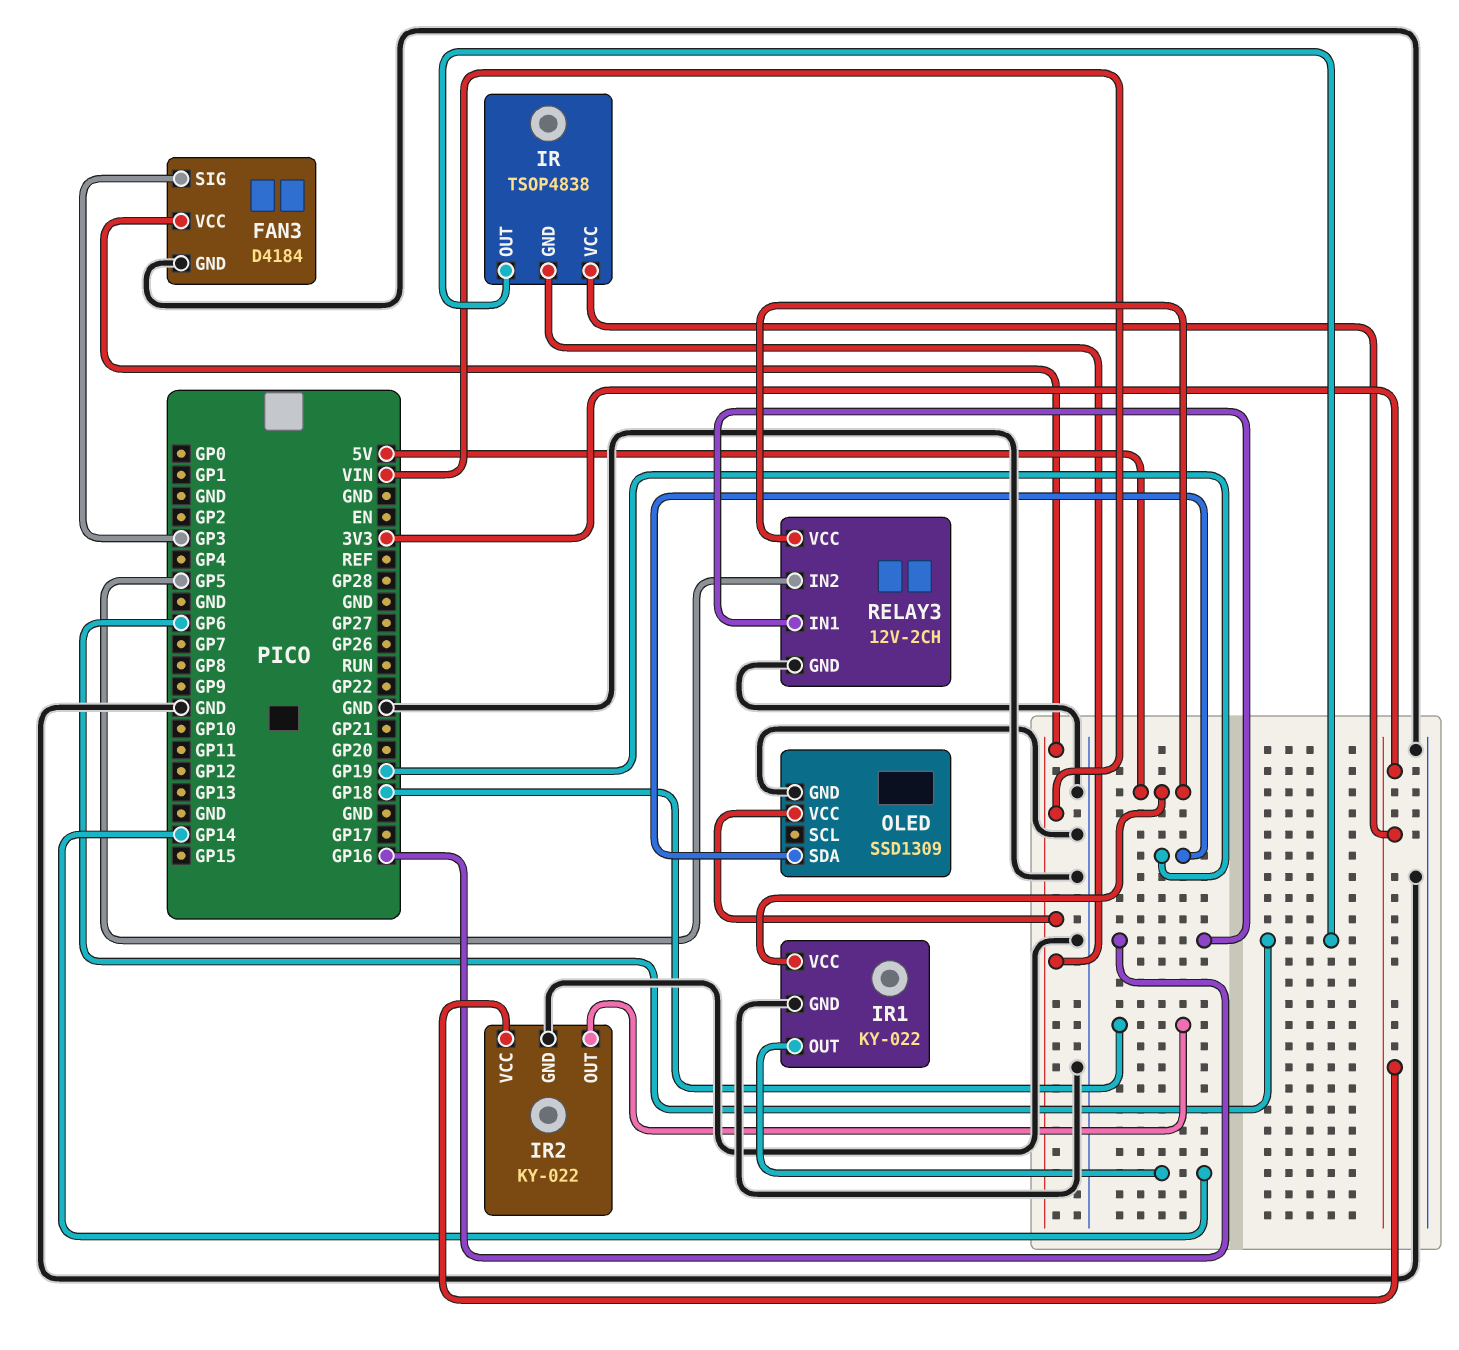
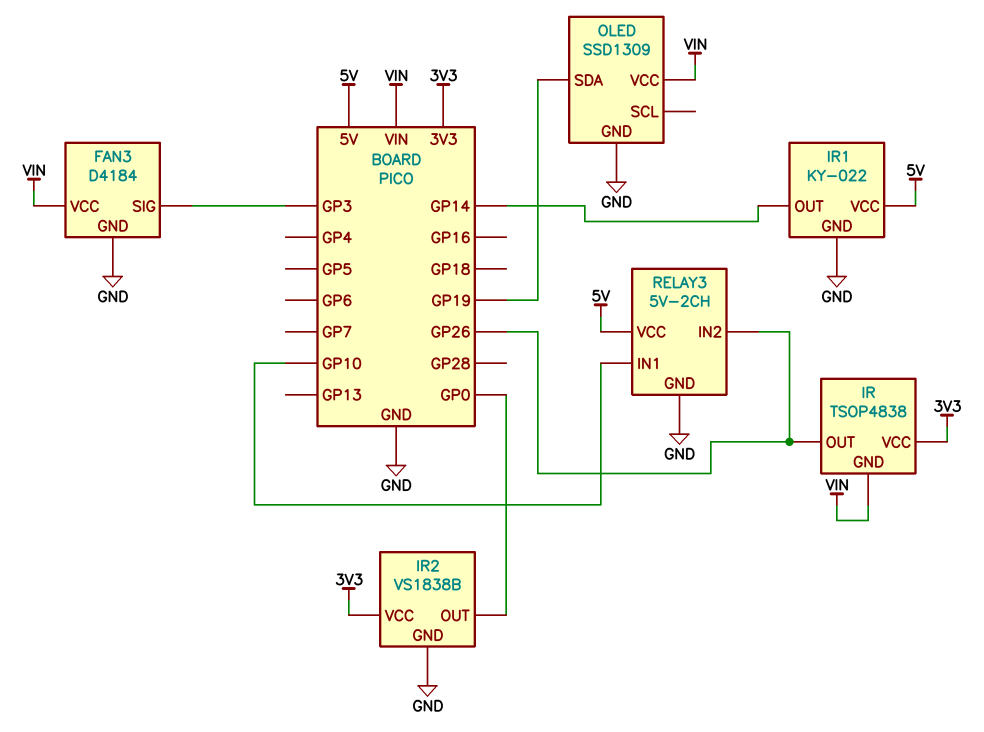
IR pin OUT: GP6 -> GP26
IR2: KY-022 -> VS1838B
IR2 pin OUT: GP18 -> GP0
RELAY3: 12V-2CH -> 5V-2CH
RELAY3 pin IN1: GP16 -> GP10
RELAY3 pin IN2: GP5 -> GP26

